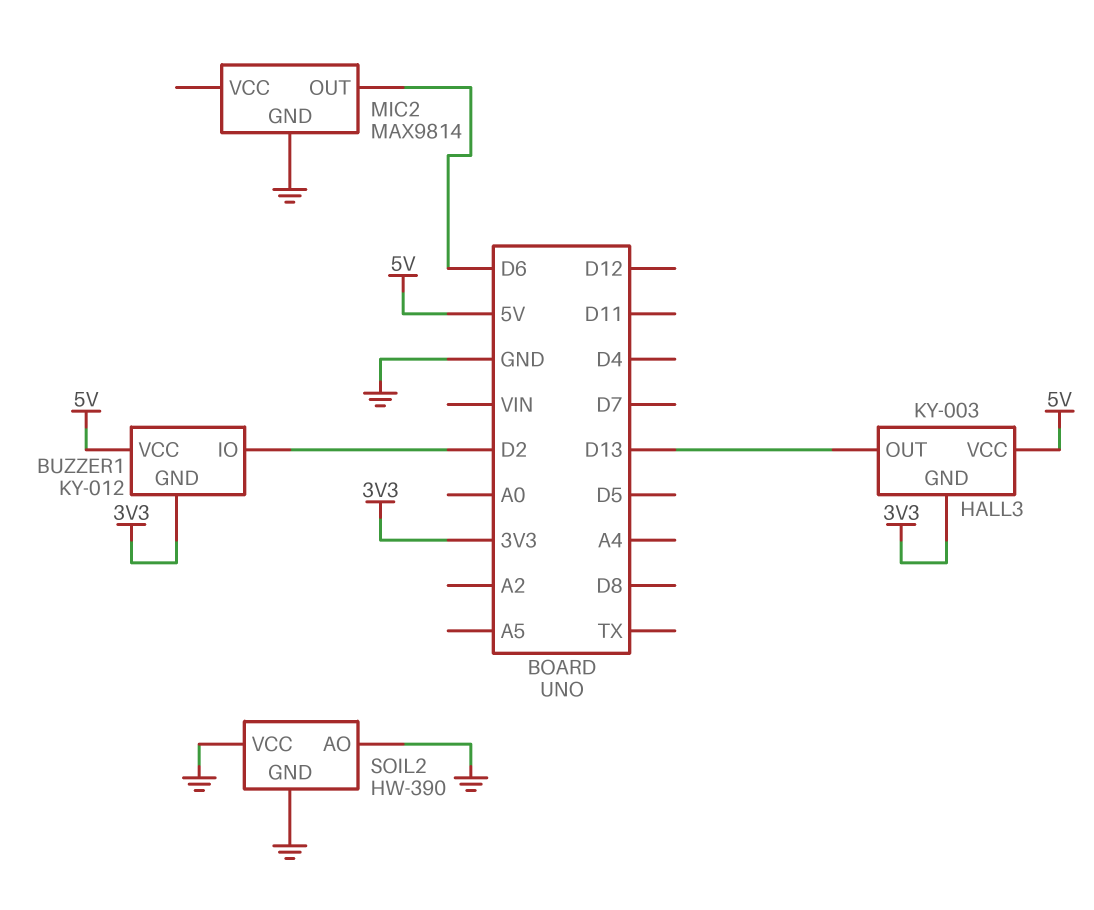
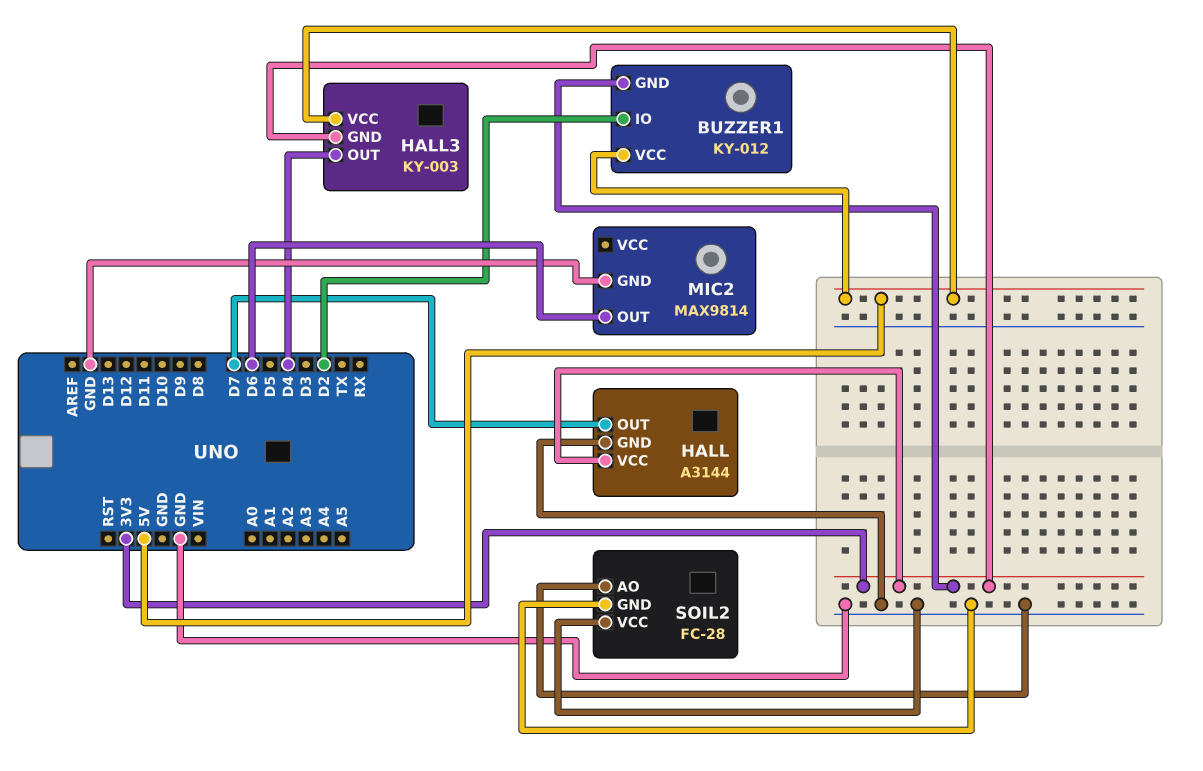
HALL: none -> A3144
HALL pin GND: none -> GND
HALL pin OUT: none -> D7
HALL pin VCC: none -> 3V3
HALL3 pin OUT: D13 -> D4
SOIL2: HW-390 -> FC-28

